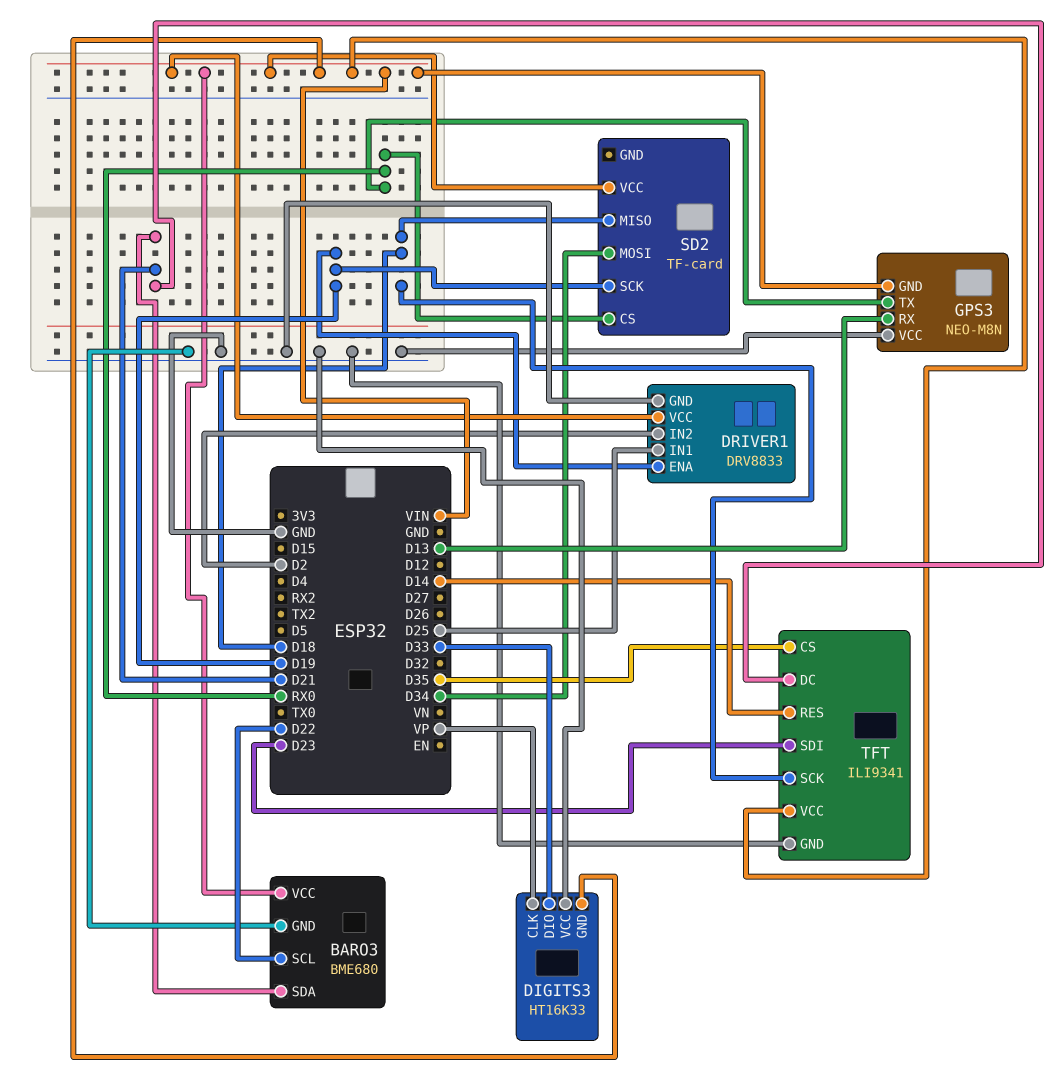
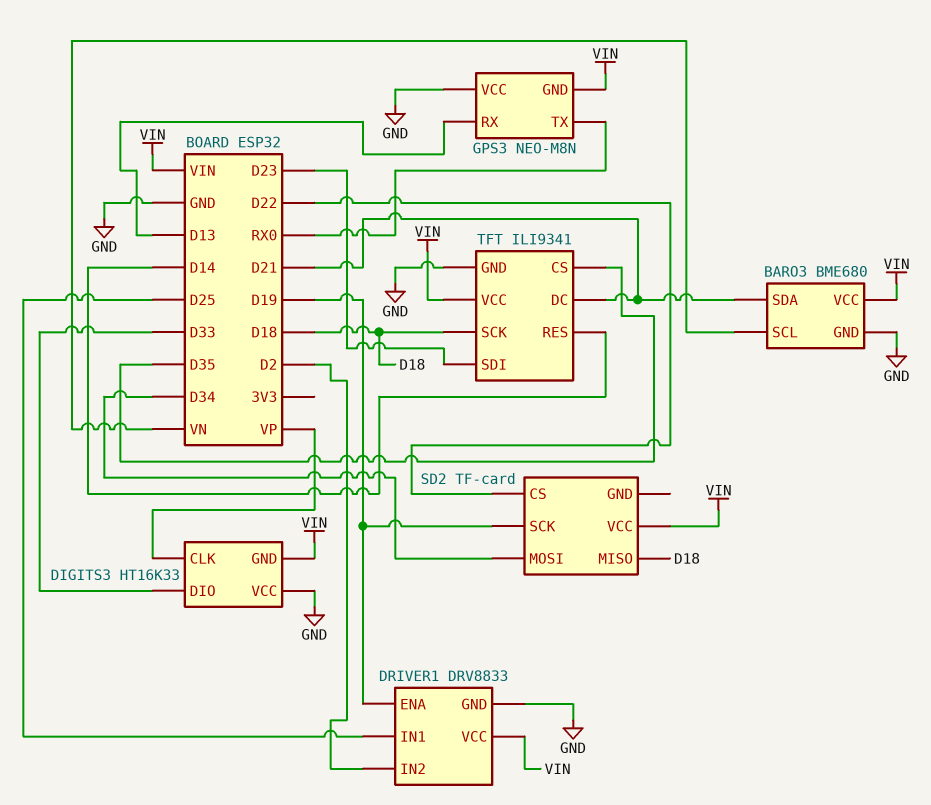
BARO3 pin SCL: D22 -> VN
SD2 pin CS: RX0 -> D22

